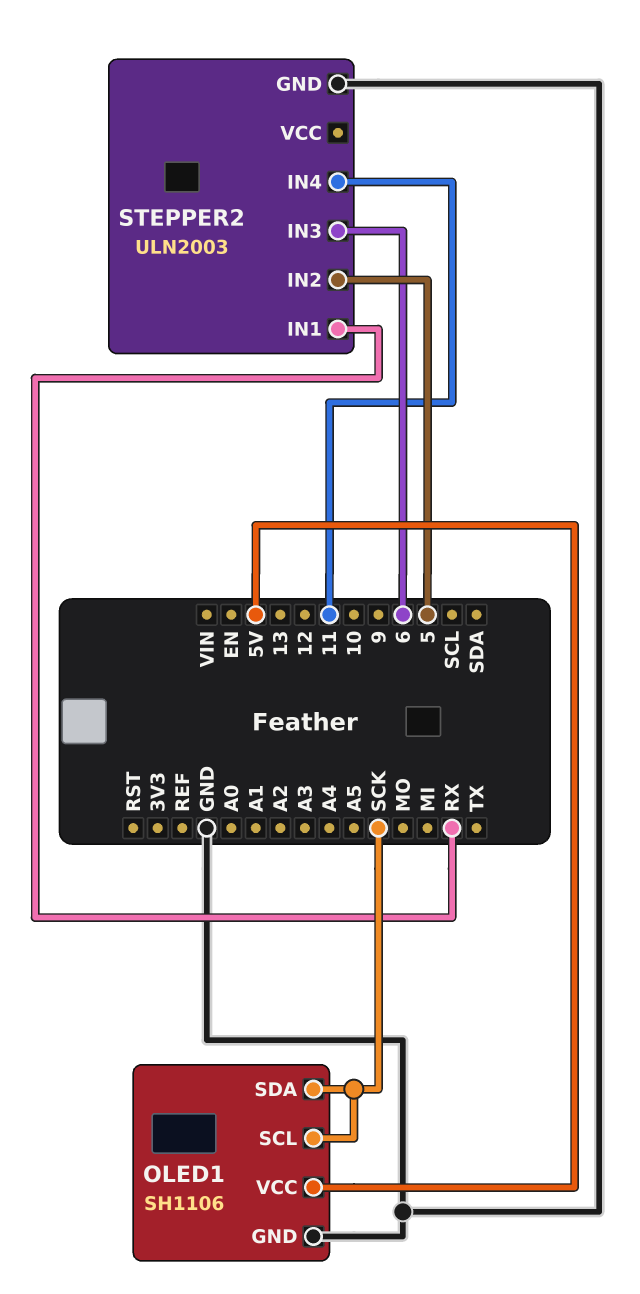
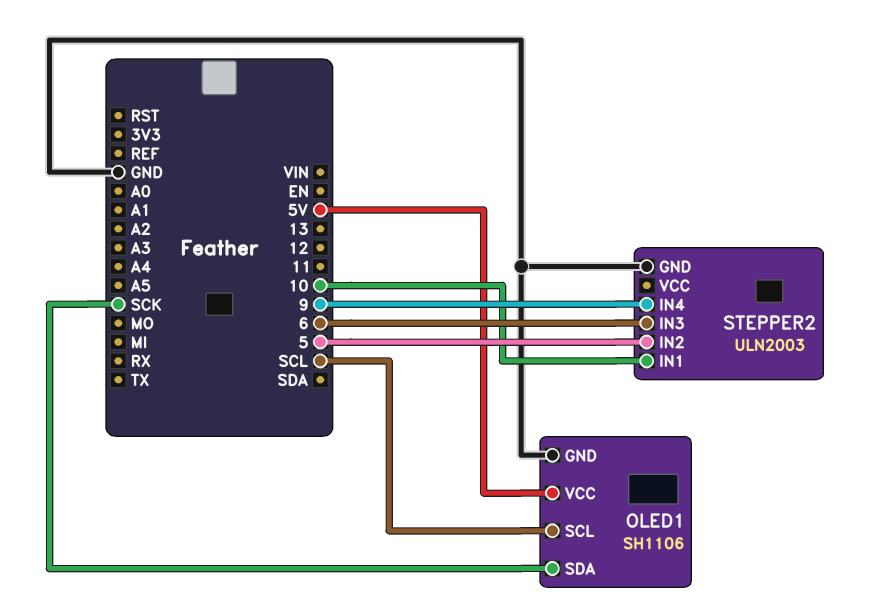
OLED1 pin SCL: SCK -> SCL
STEPPER2 pin IN1: RX -> 10
STEPPER2 pin IN4: 11 -> 9

